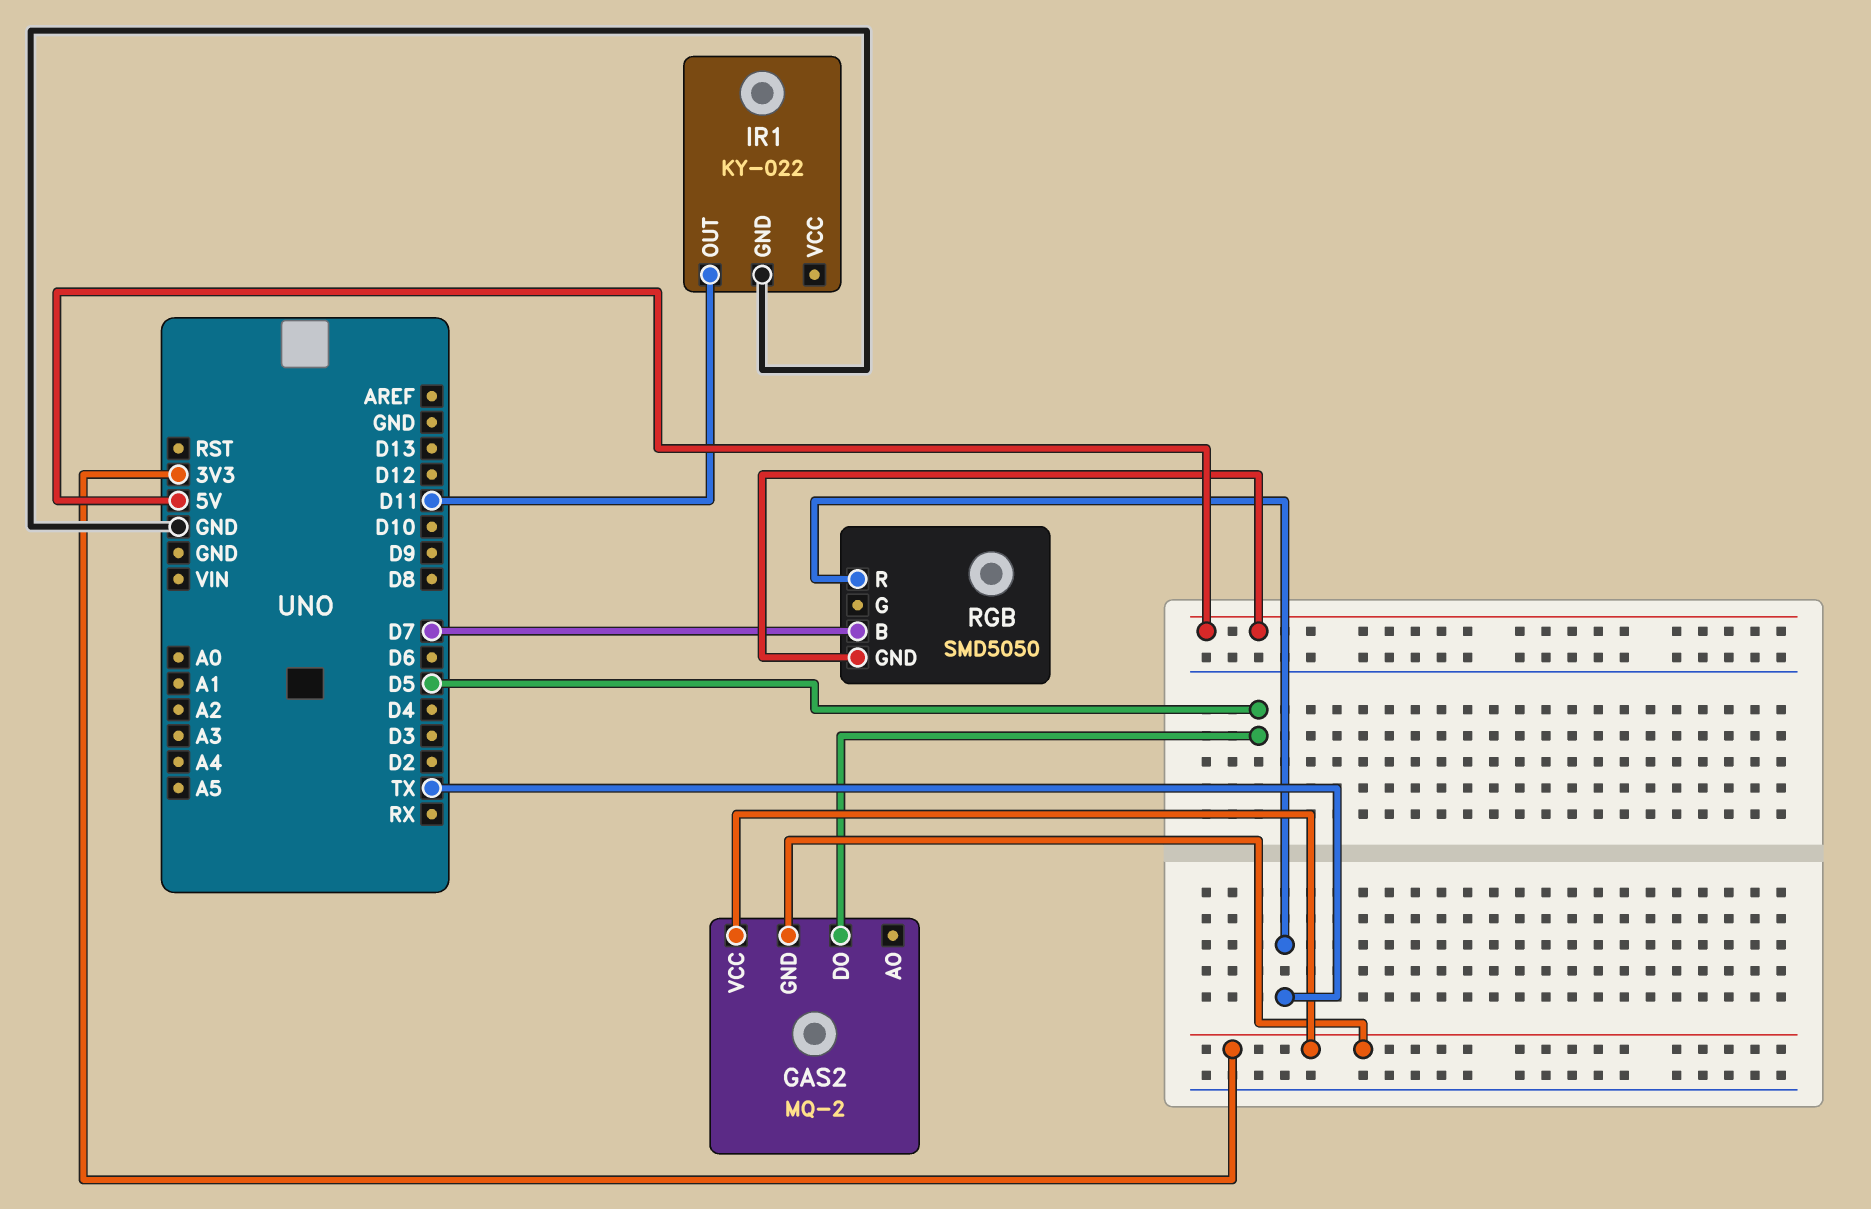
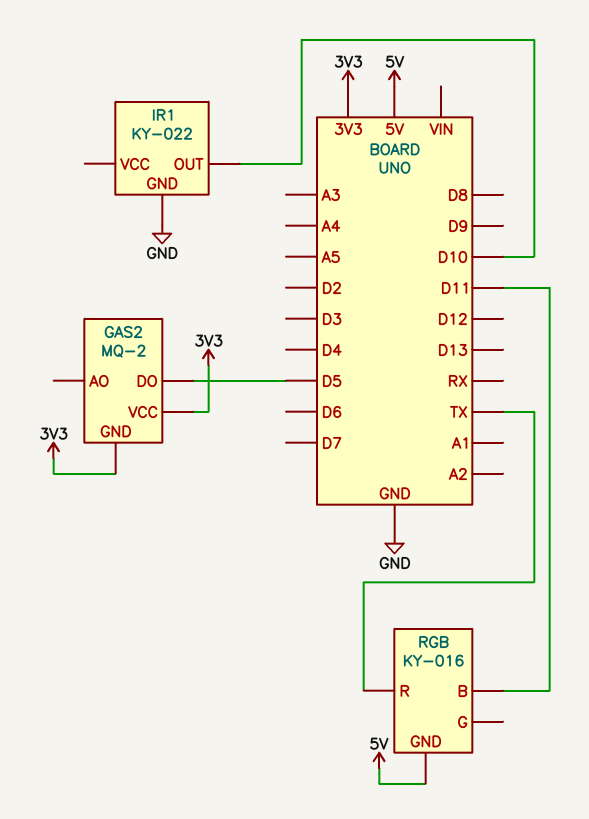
IR1 pin OUT: D11 -> D10
RGB: SMD5050 -> KY-016
RGB pin B: D7 -> D11

